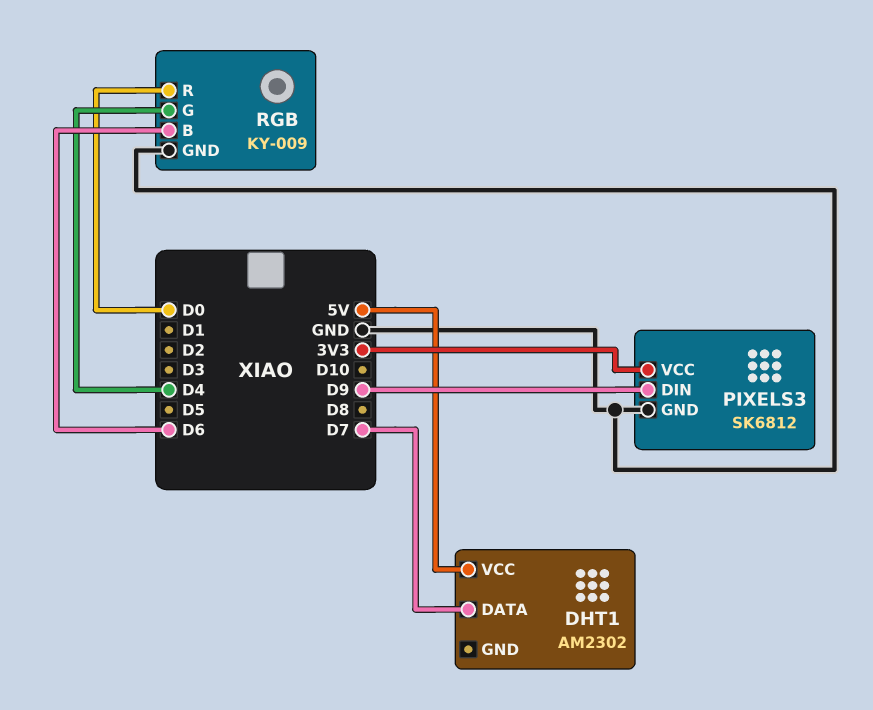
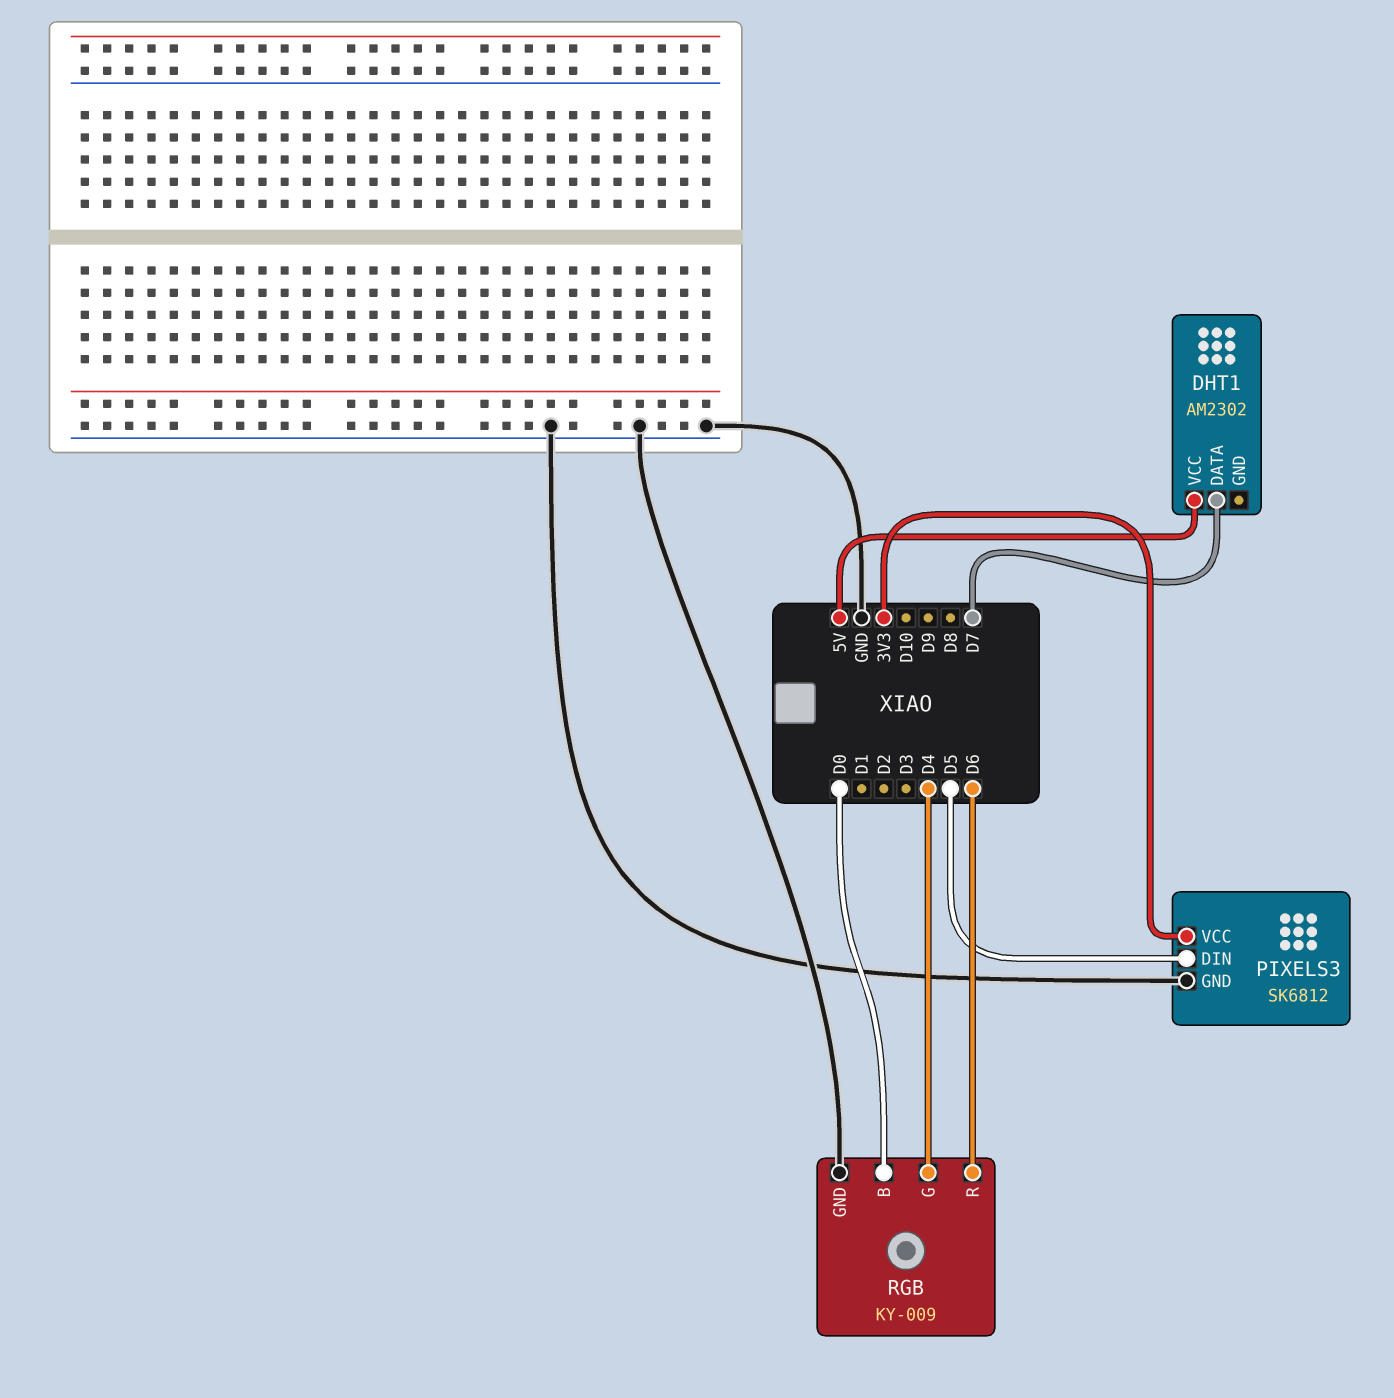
PIXELS3 pin DIN: D9 -> D5
RGB pin B: D6 -> D0
RGB pin R: D0 -> D6

